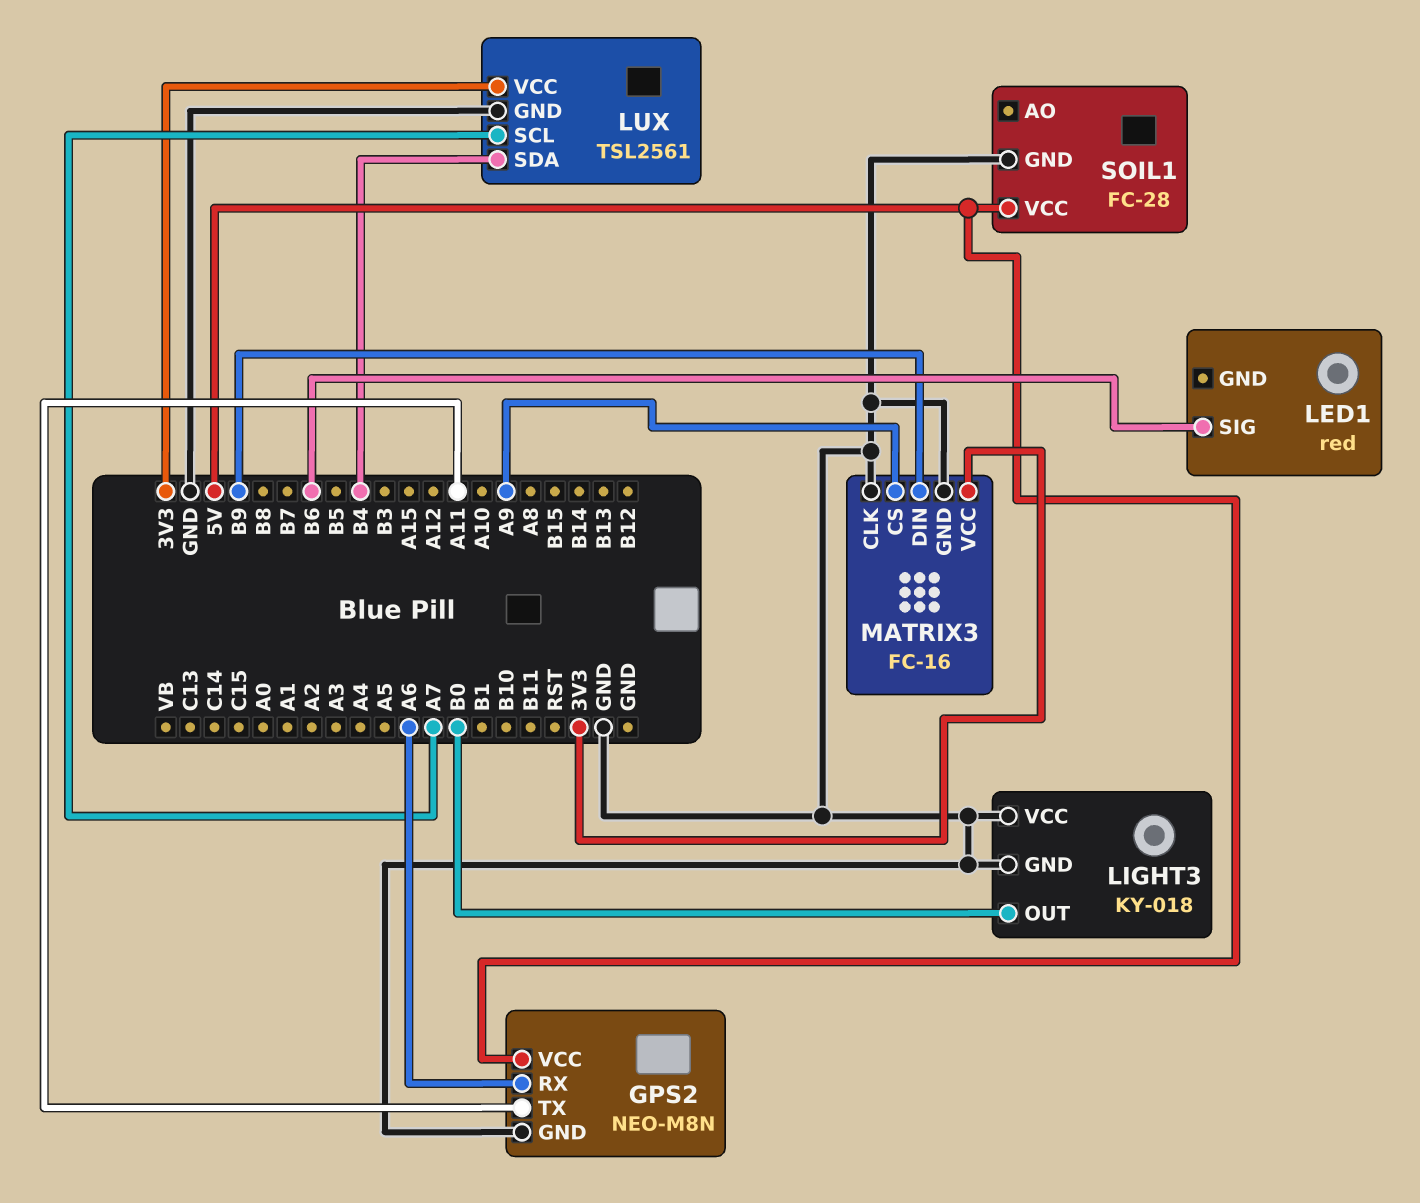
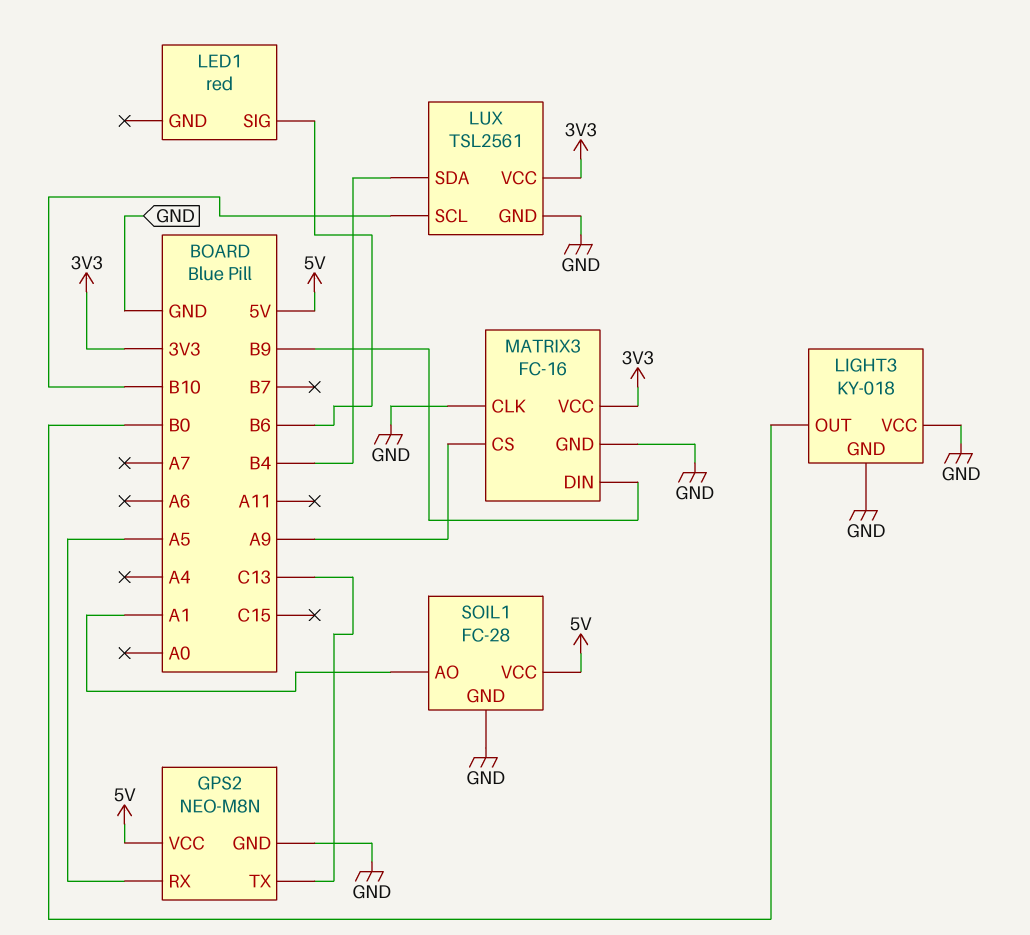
GPS2 pin RX: A6 -> A5
GPS2 pin TX: A11 -> C13
LUX pin SCL: A7 -> B10
SOIL1 pin AO: none -> A1

